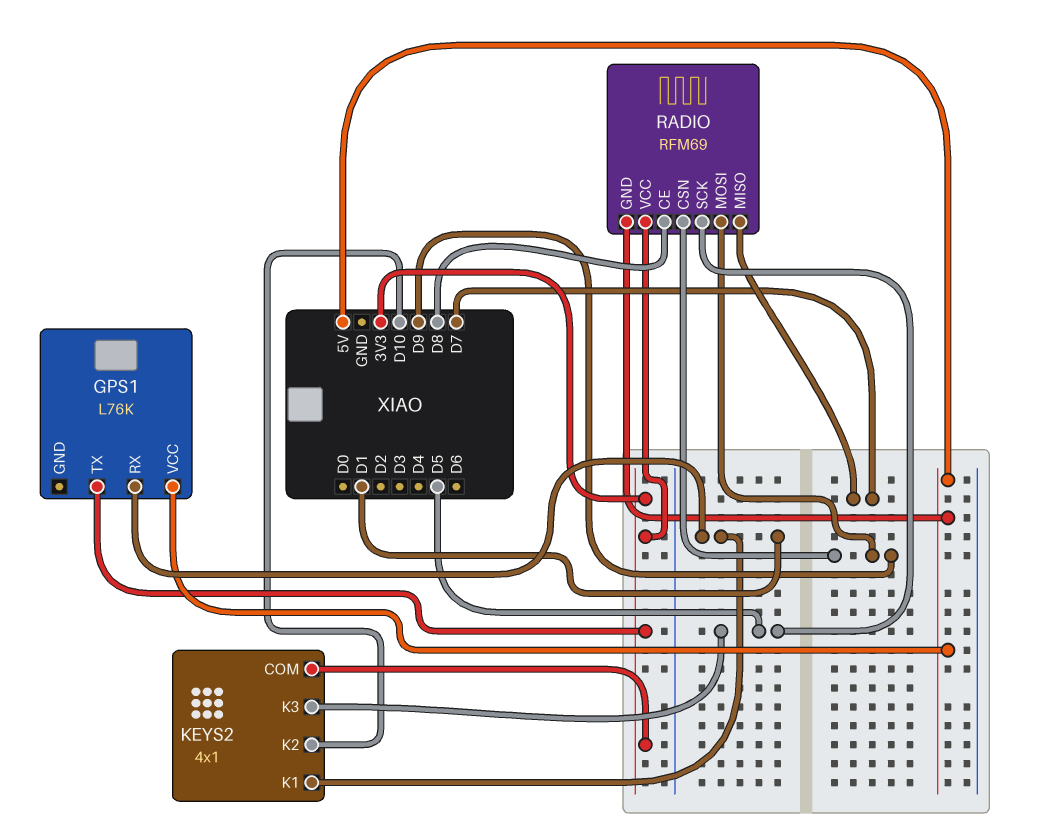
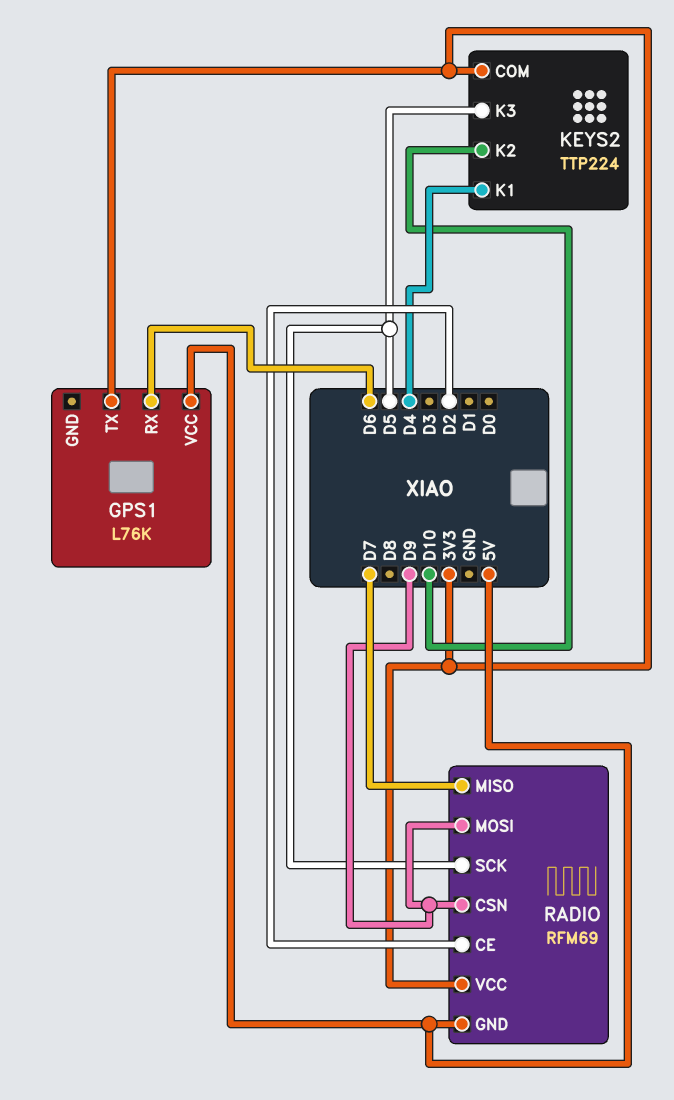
GPS1 pin RX: D1 -> D6
KEYS2: 4x1 -> TTP224
KEYS2 pin K1: D1 -> D4
RADIO pin CE: D8 -> D2

